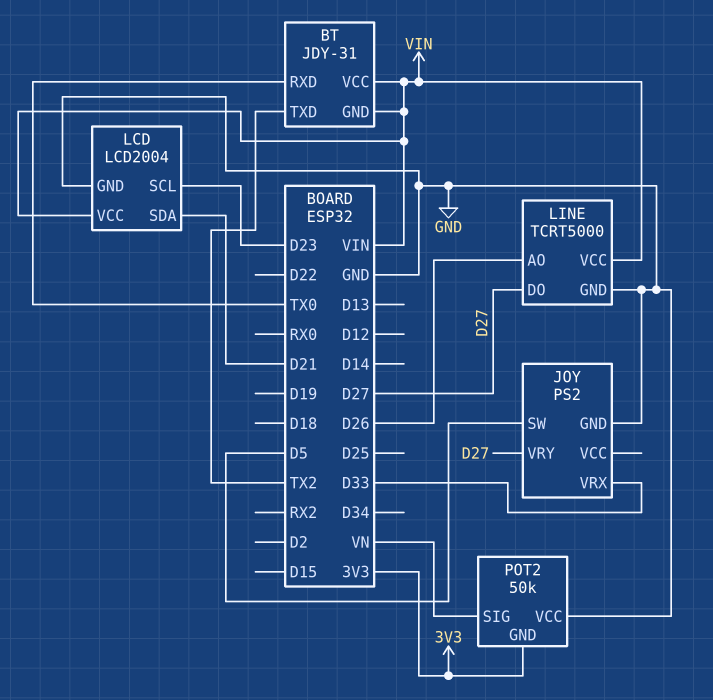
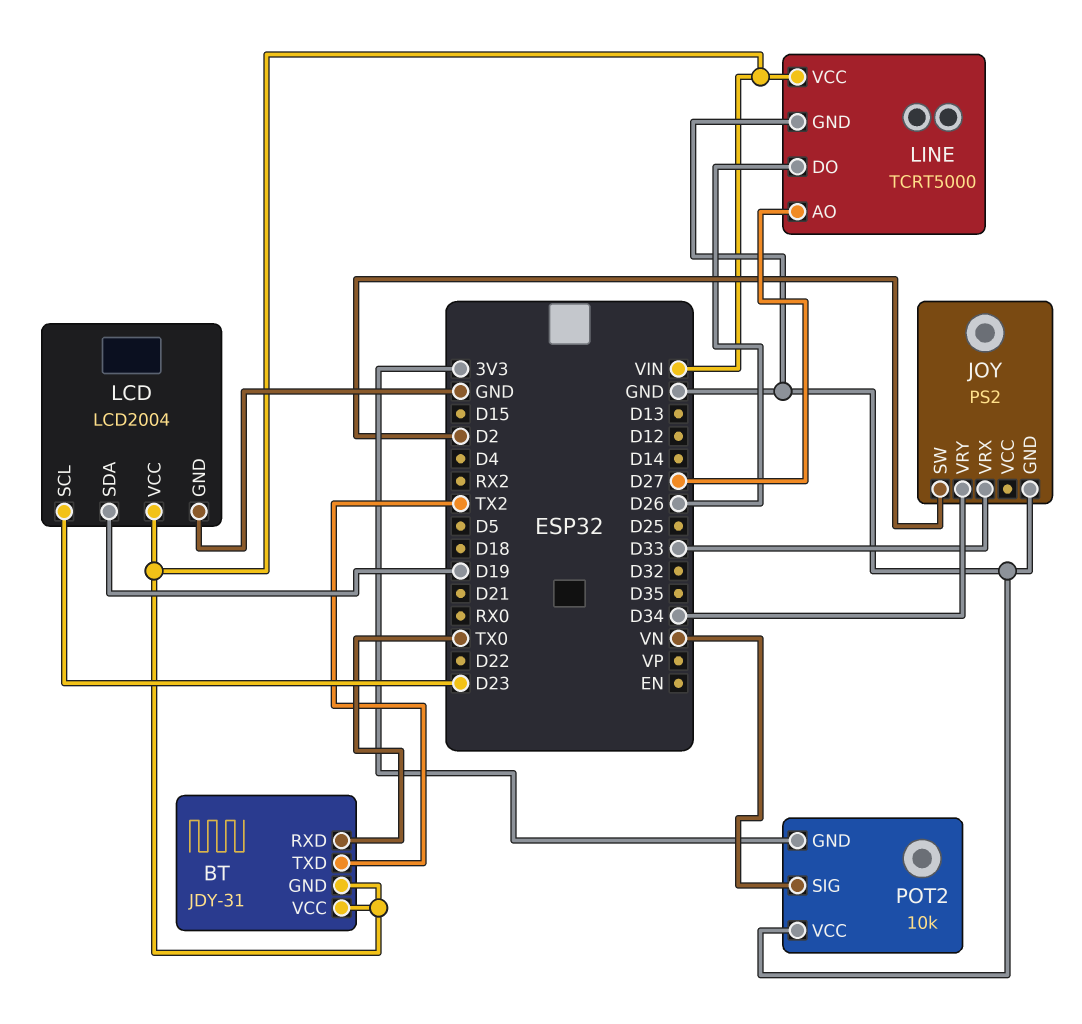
JOY pin SW: D5 -> D2
JOY pin VRY: D27 -> D34
LCD pin SDA: D21 -> D19
LINE pin AO: D26 -> D27
LINE pin DO: D27 -> D26
POT2: 50k -> 10k

